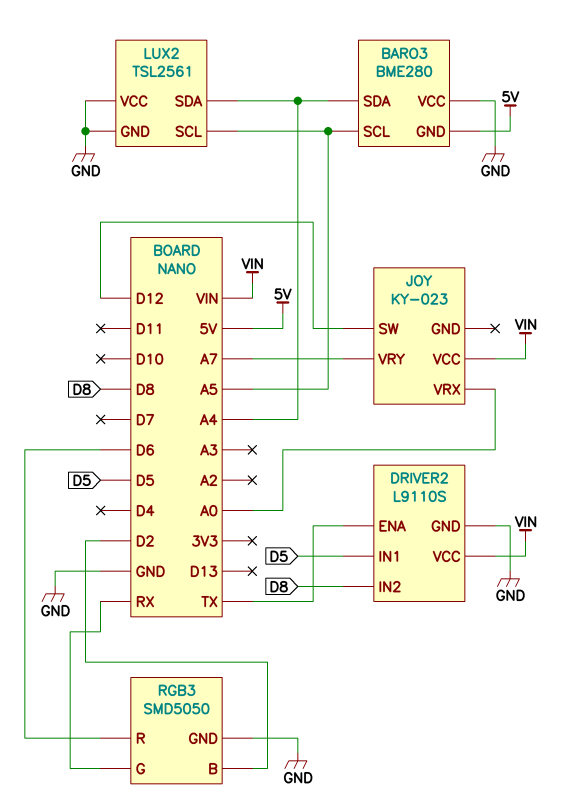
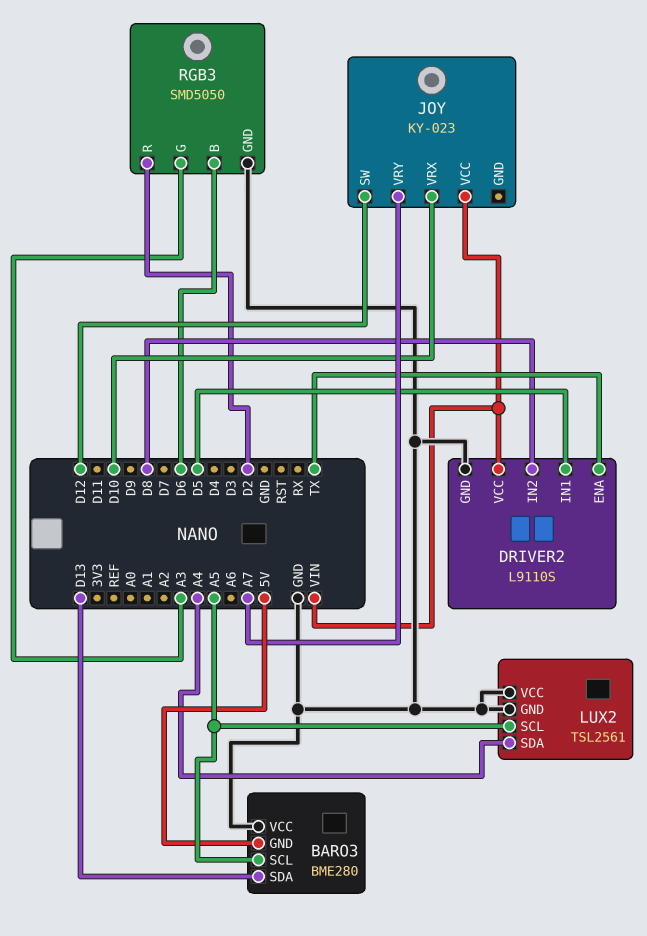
BARO3 pin SDA: A4 -> D13
JOY pin VRX: A0 -> D10
RGB3 pin B: D2 -> D6
RGB3 pin G: RX -> A3
RGB3 pin R: D6 -> D2

